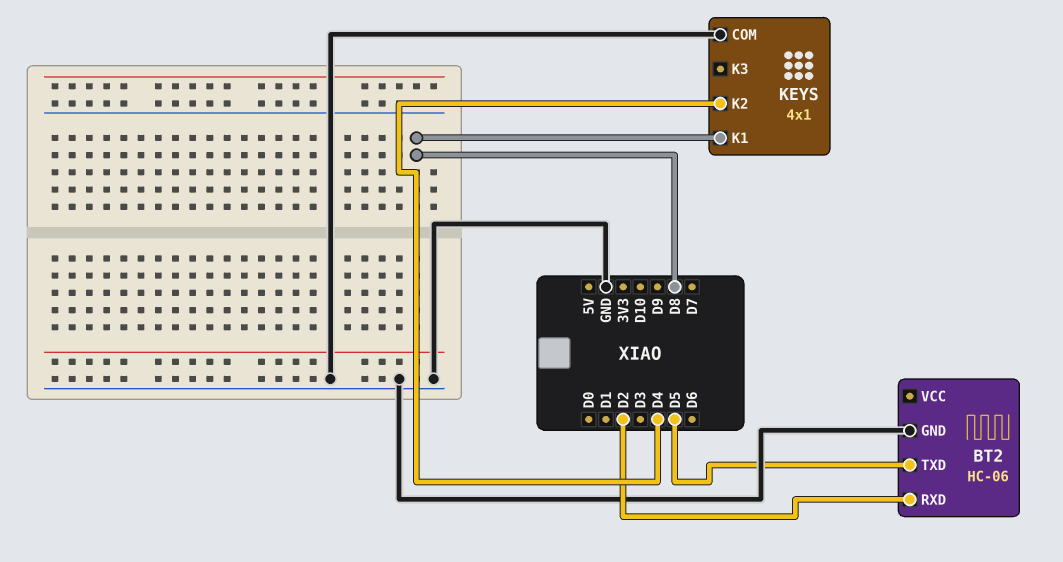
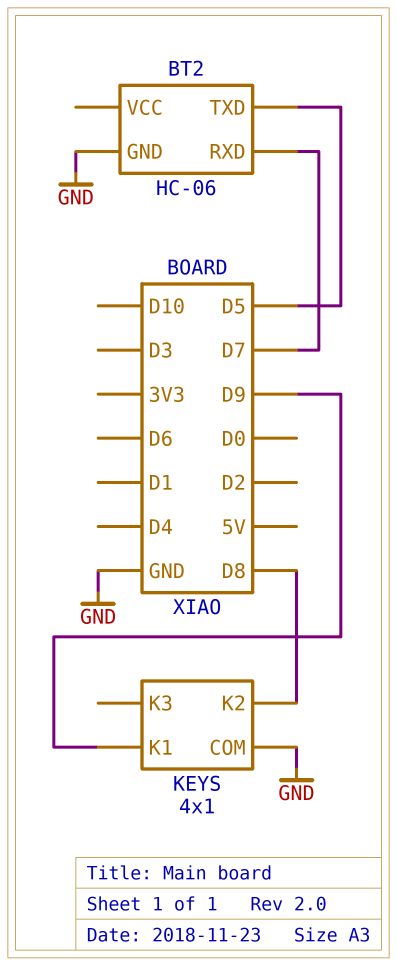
BT2 pin RXD: D2 -> D7
KEYS pin K1: D8 -> D9
KEYS pin K2: D4 -> D8

